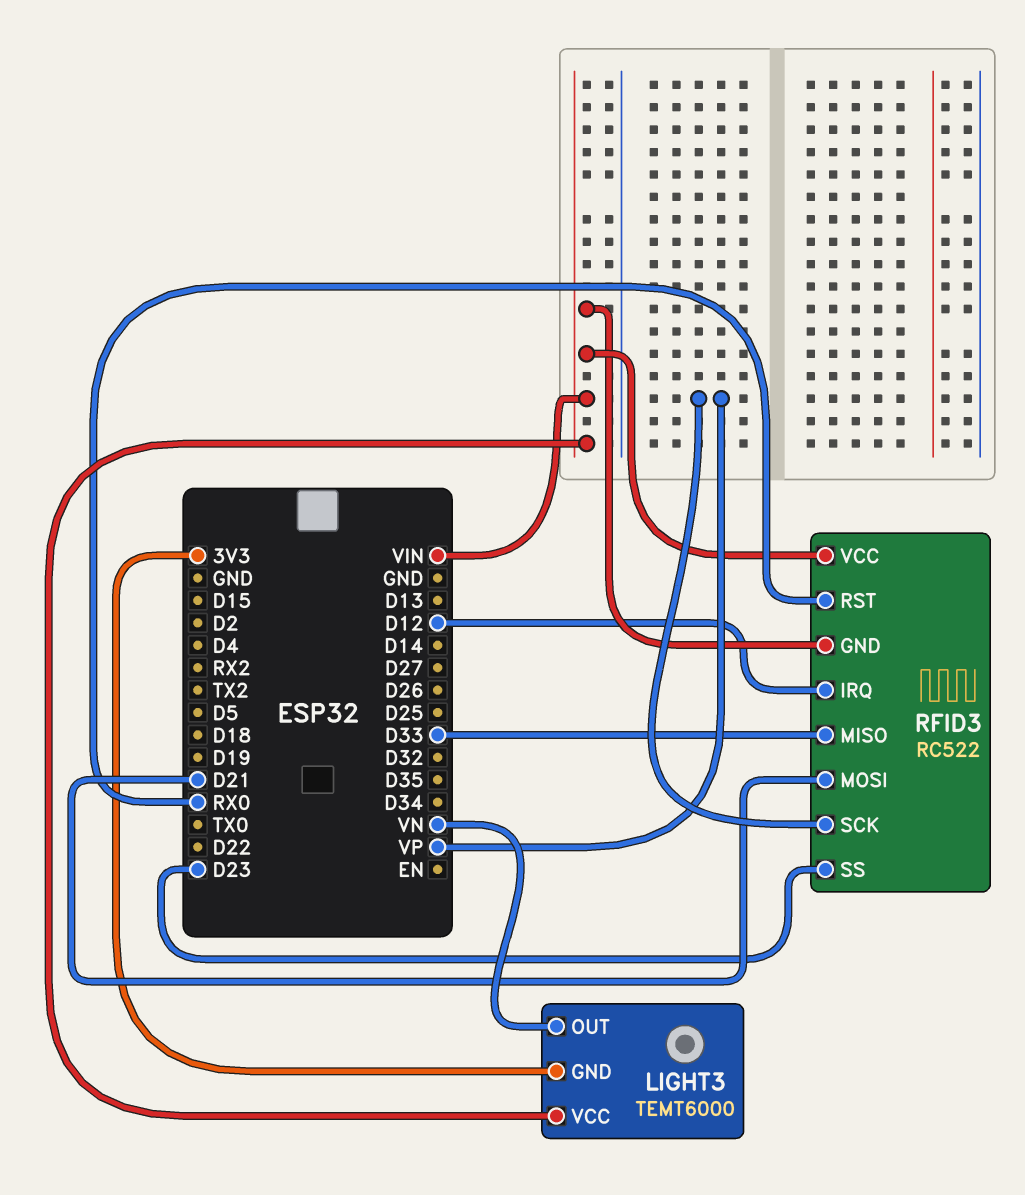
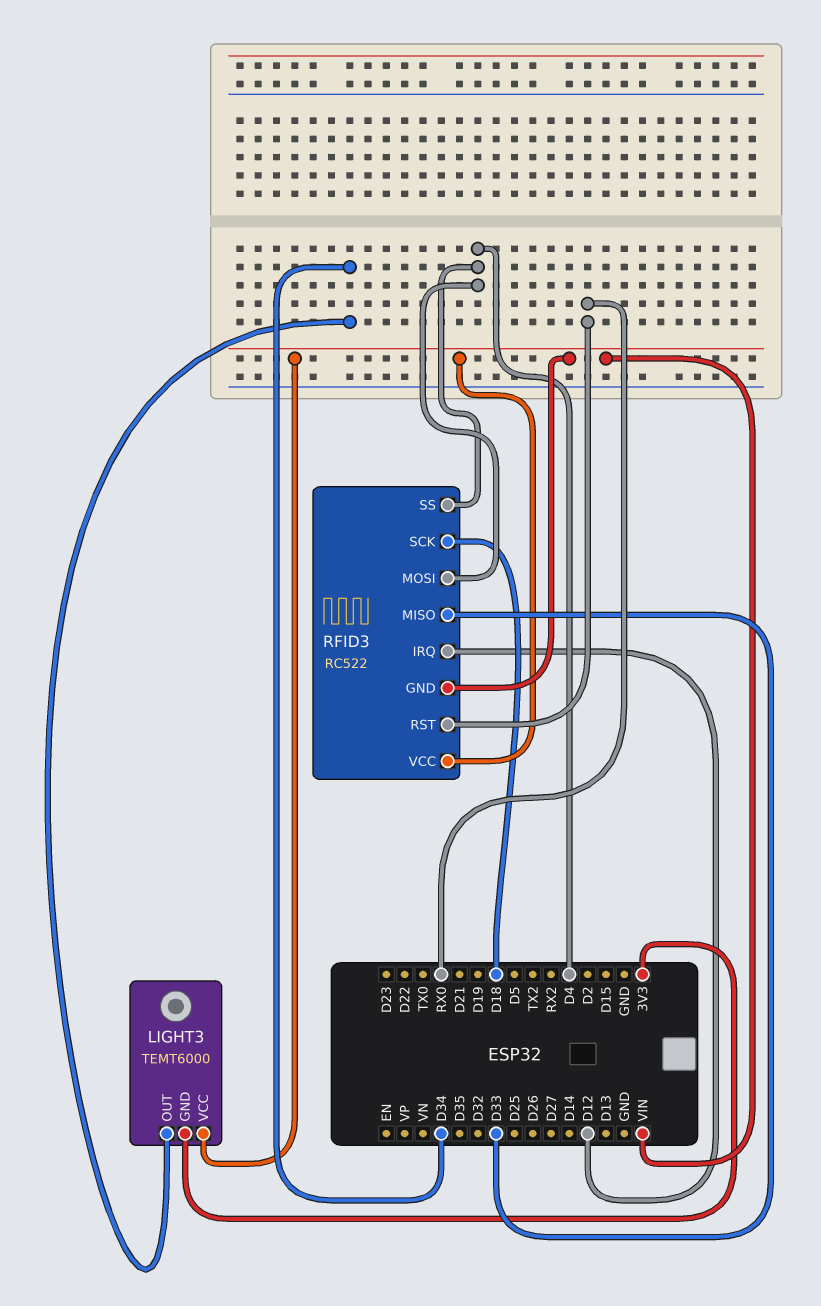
LIGHT3 pin OUT: VN -> D34
RFID3 pin MOSI: D21 -> D4
RFID3 pin SCK: VP -> D18
RFID3 pin SS: D23 -> D4

